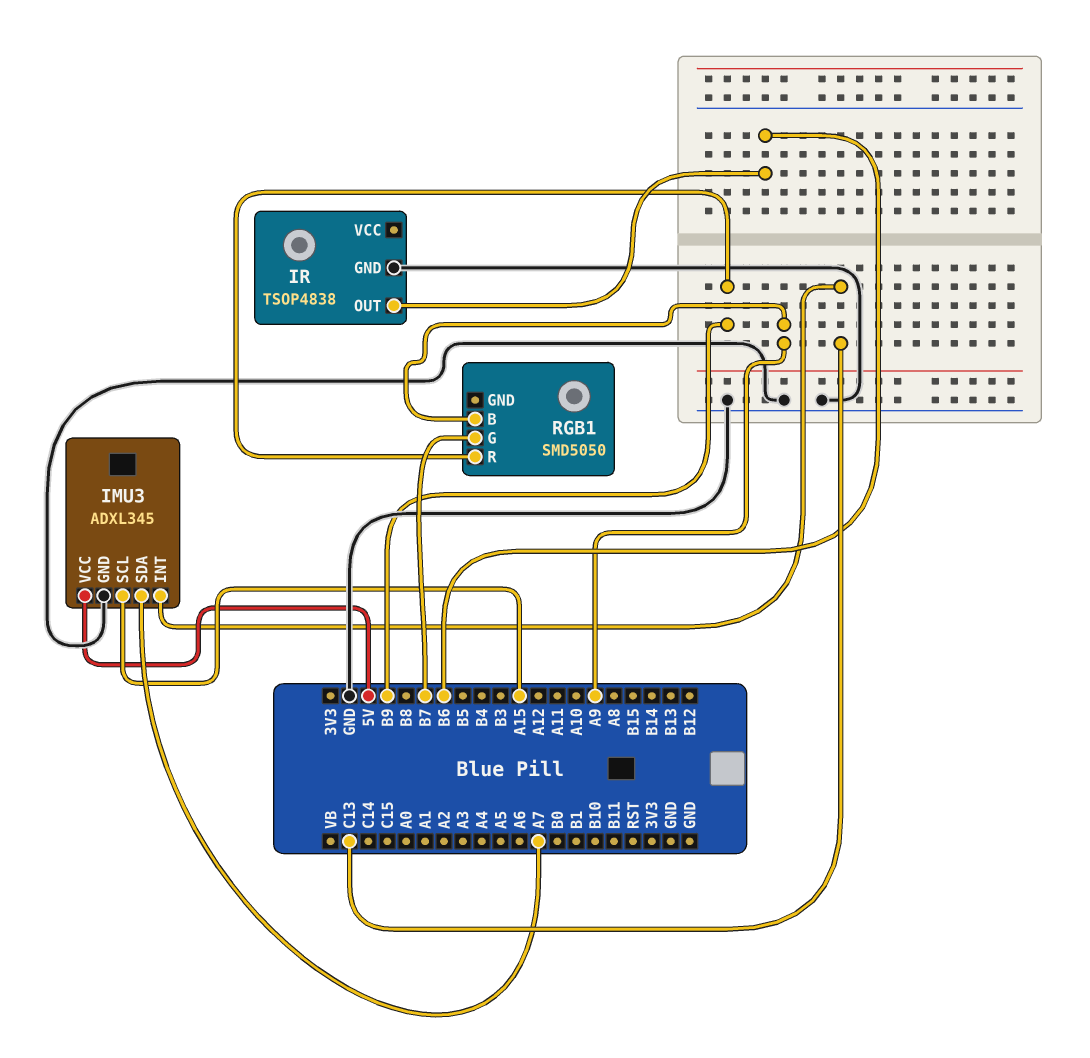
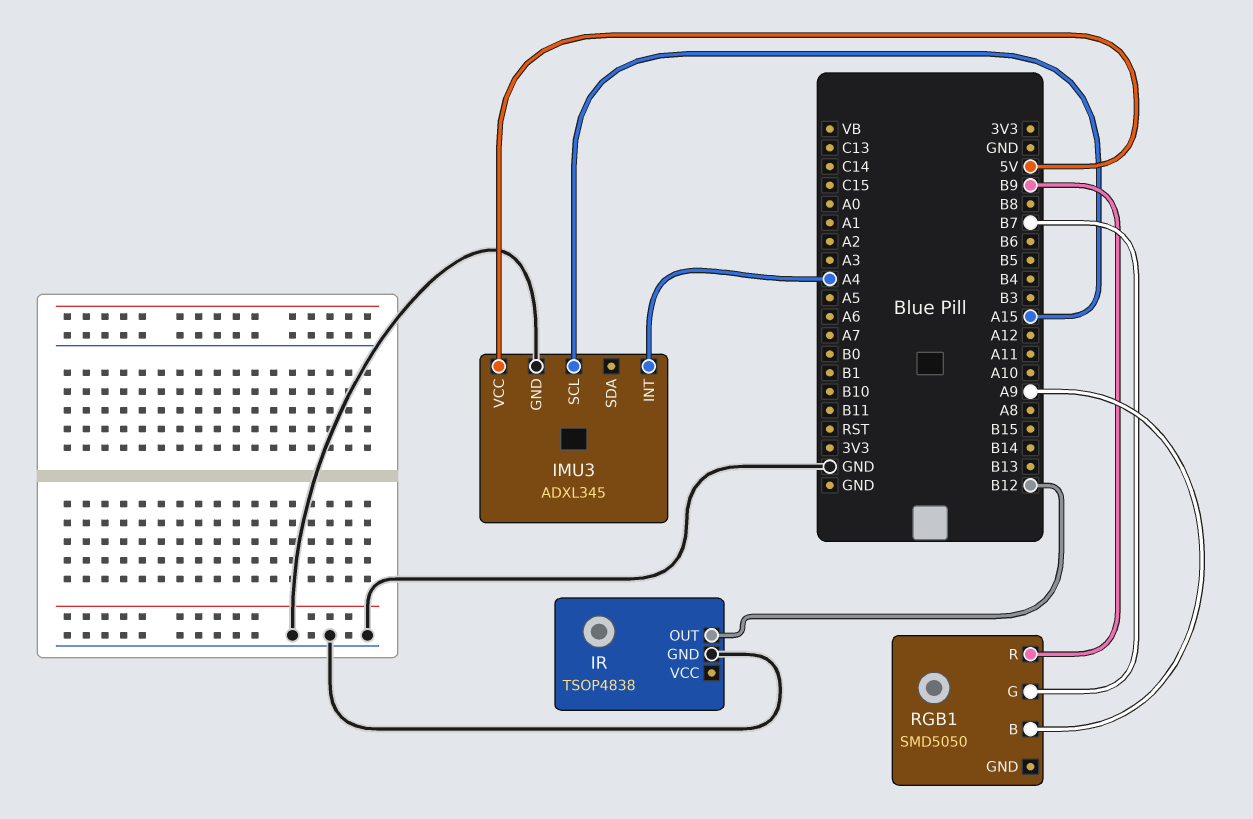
IMU3 pin INT: C13 -> A4
IMU3 pin SDA: A7 -> none
IR pin OUT: B6 -> B12

